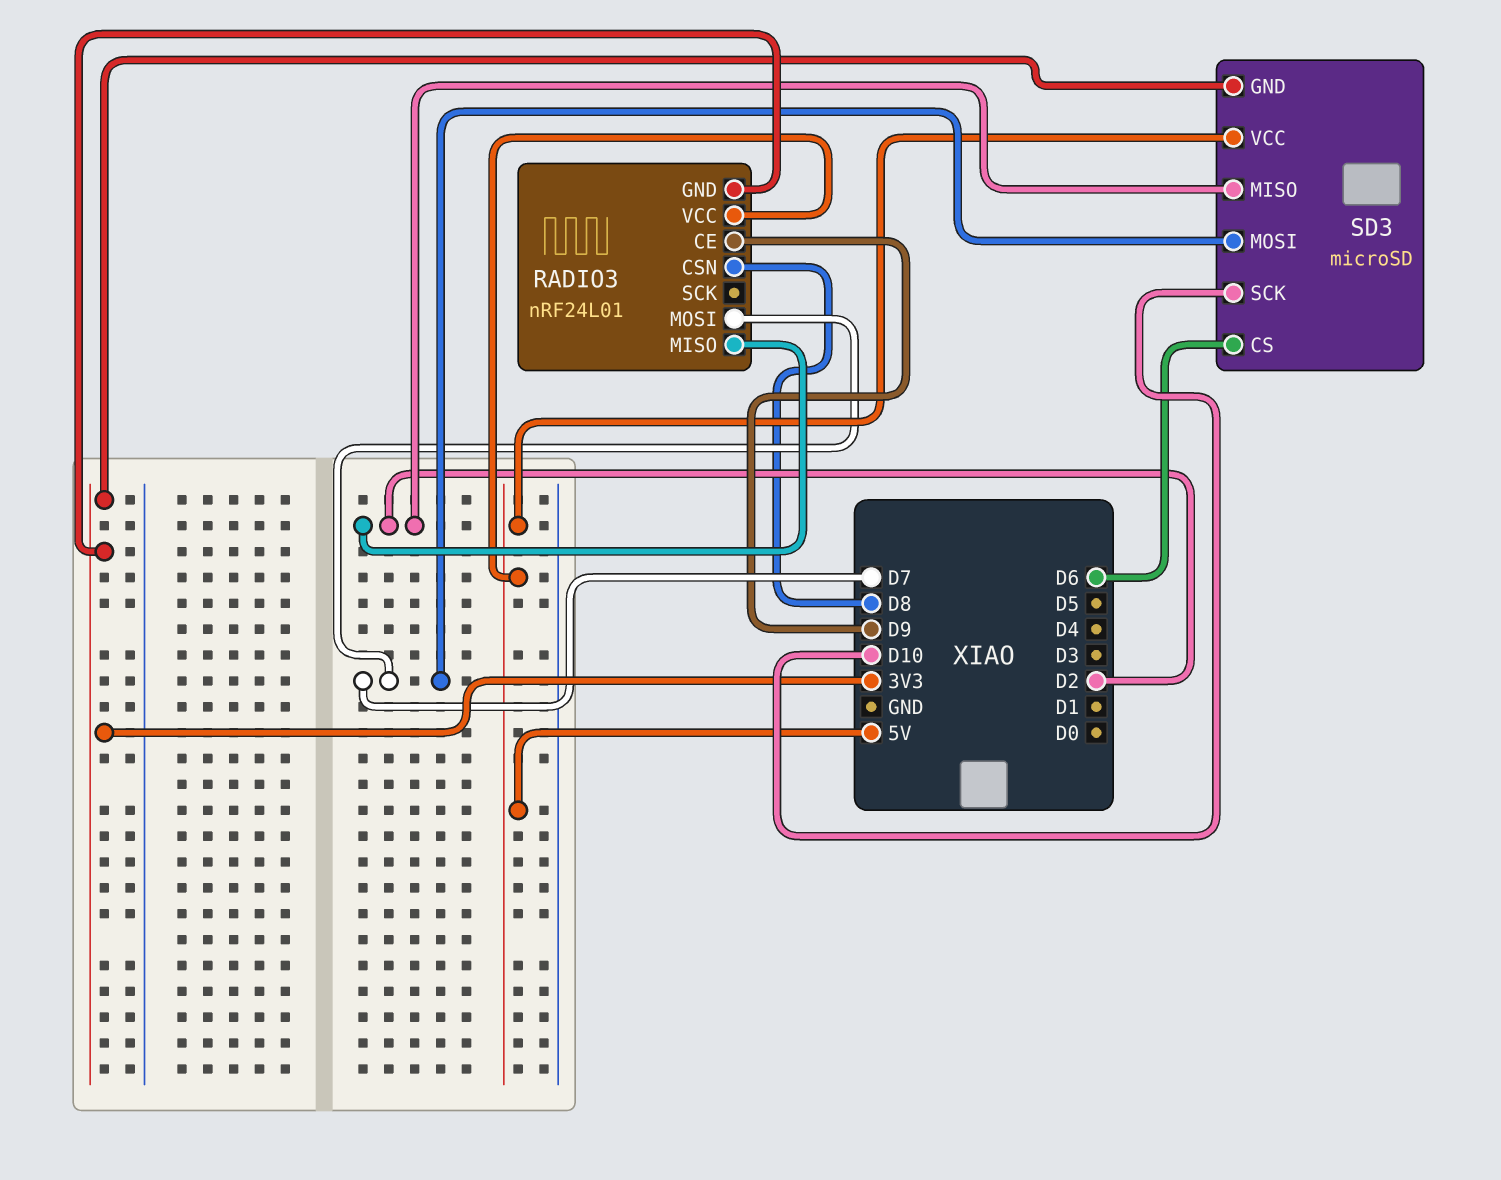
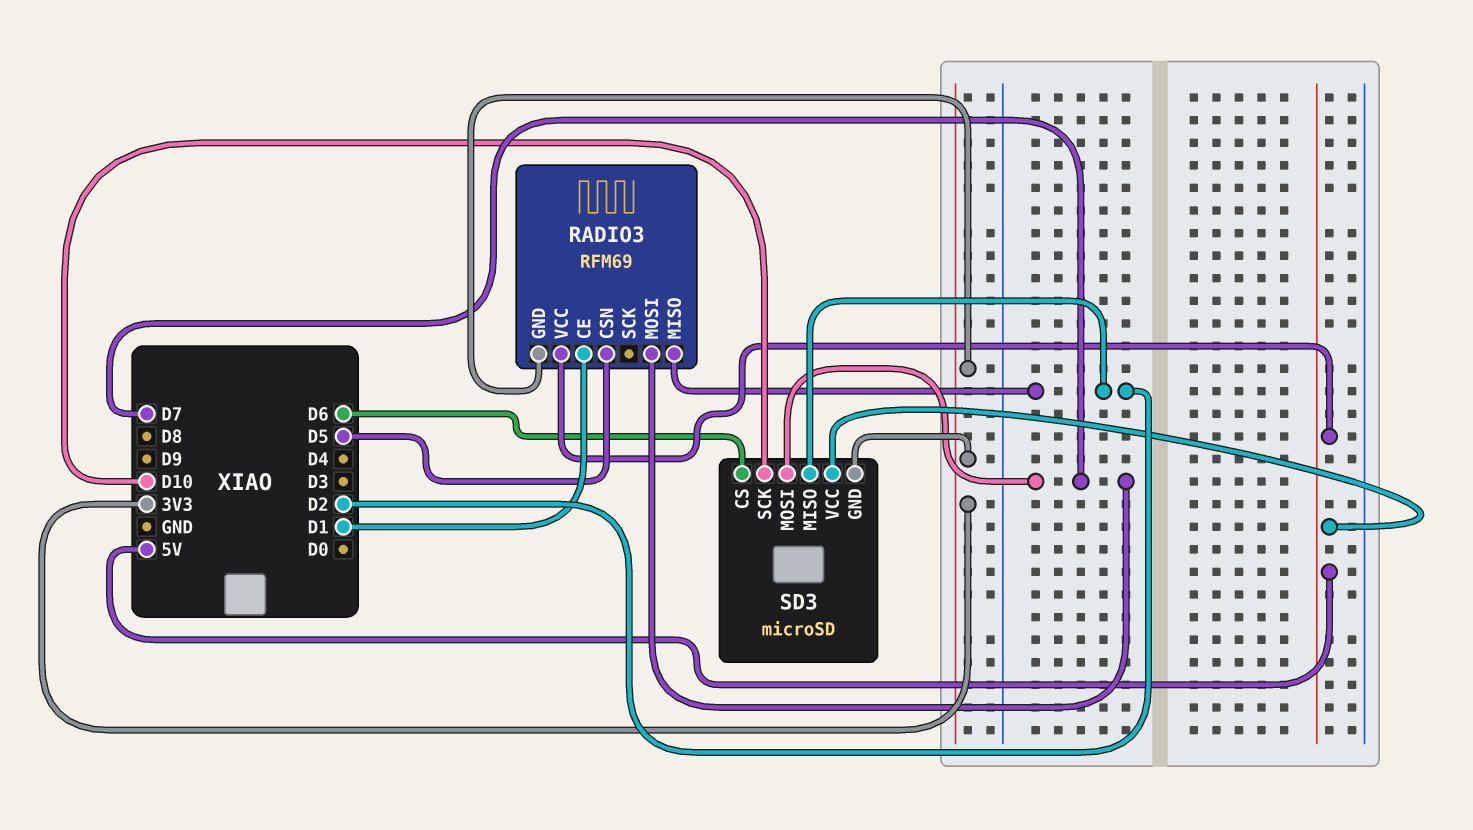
RADIO3: nRF24L01 -> RFM69
RADIO3 pin CE: D9 -> D1
RADIO3 pin CSN: D8 -> D5

